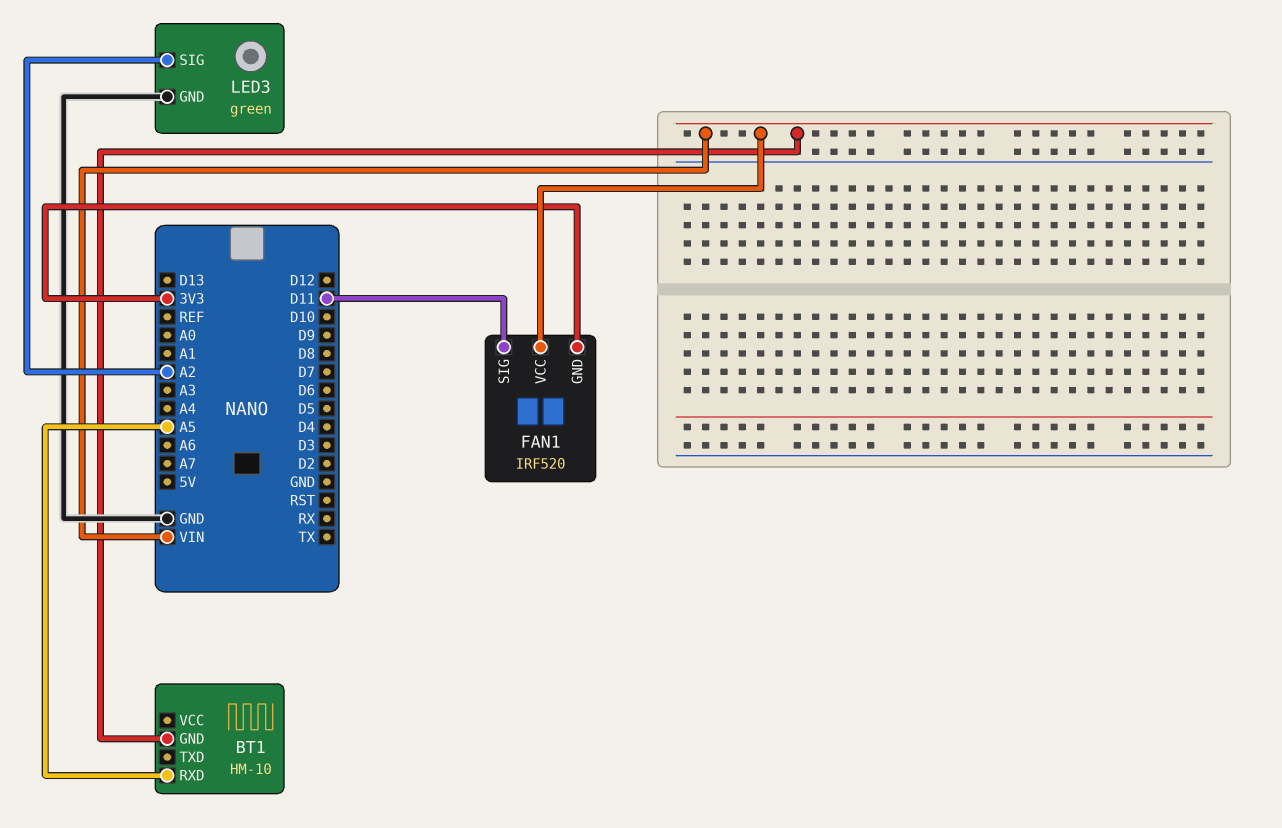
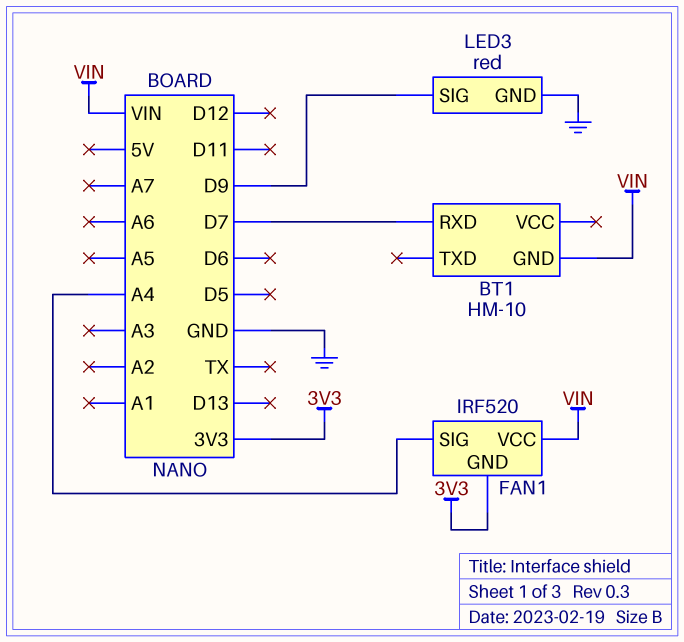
BT1 pin RXD: A5 -> D7
FAN1 pin SIG: D11 -> A4
LED3: green -> red
LED3 pin SIG: A2 -> D9

